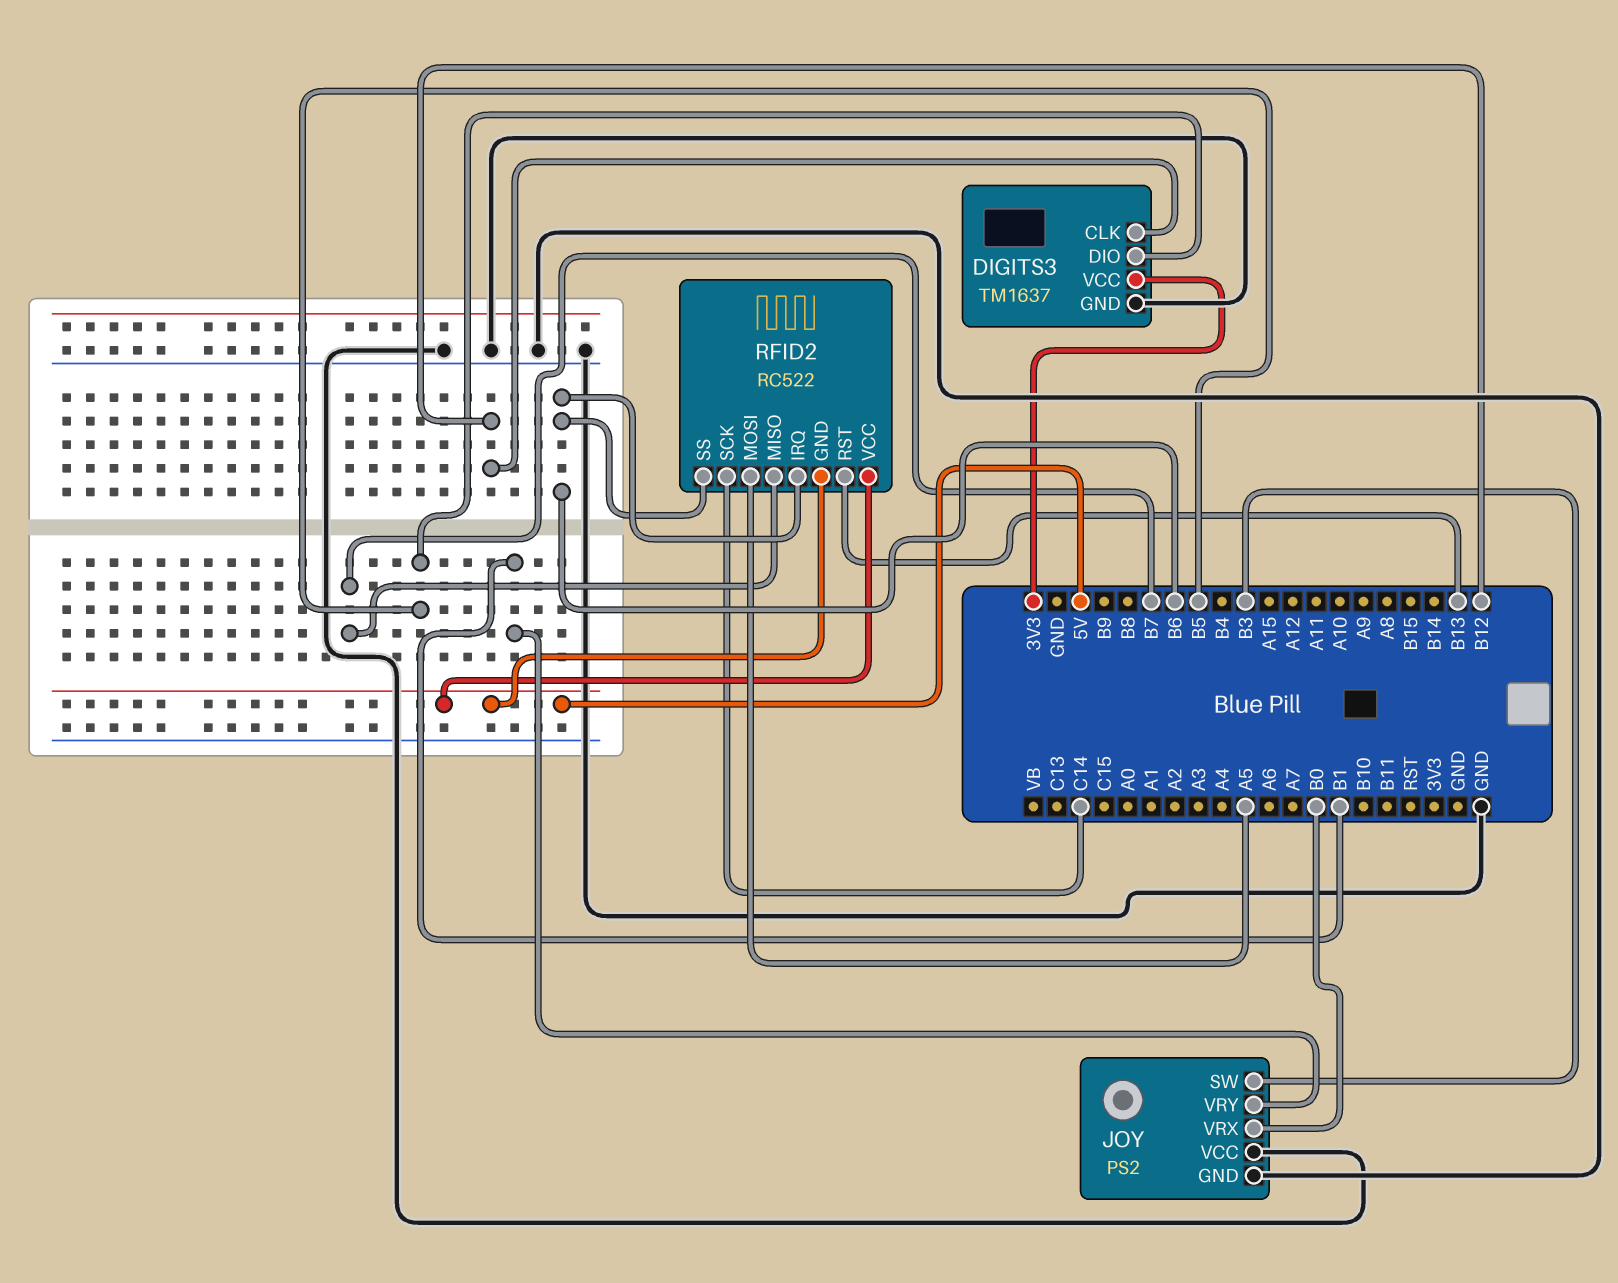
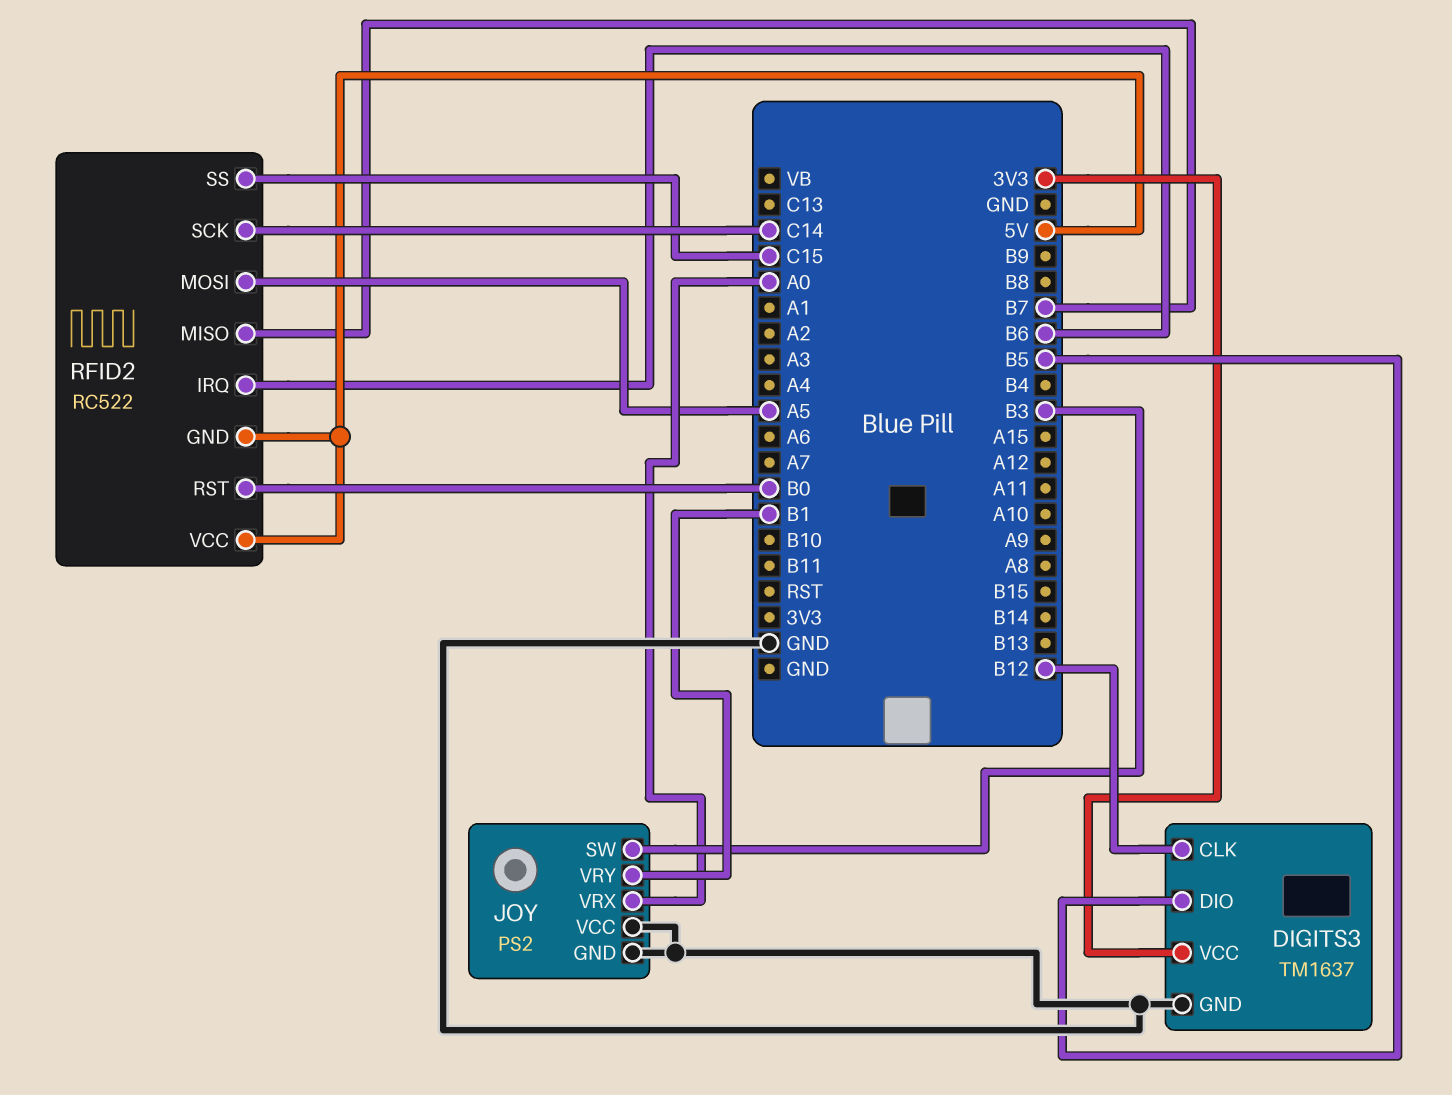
JOY pin VRX: B0 -> A0
RFID2 pin RST: B13 -> B0
RFID2 pin SS: B6 -> C15

